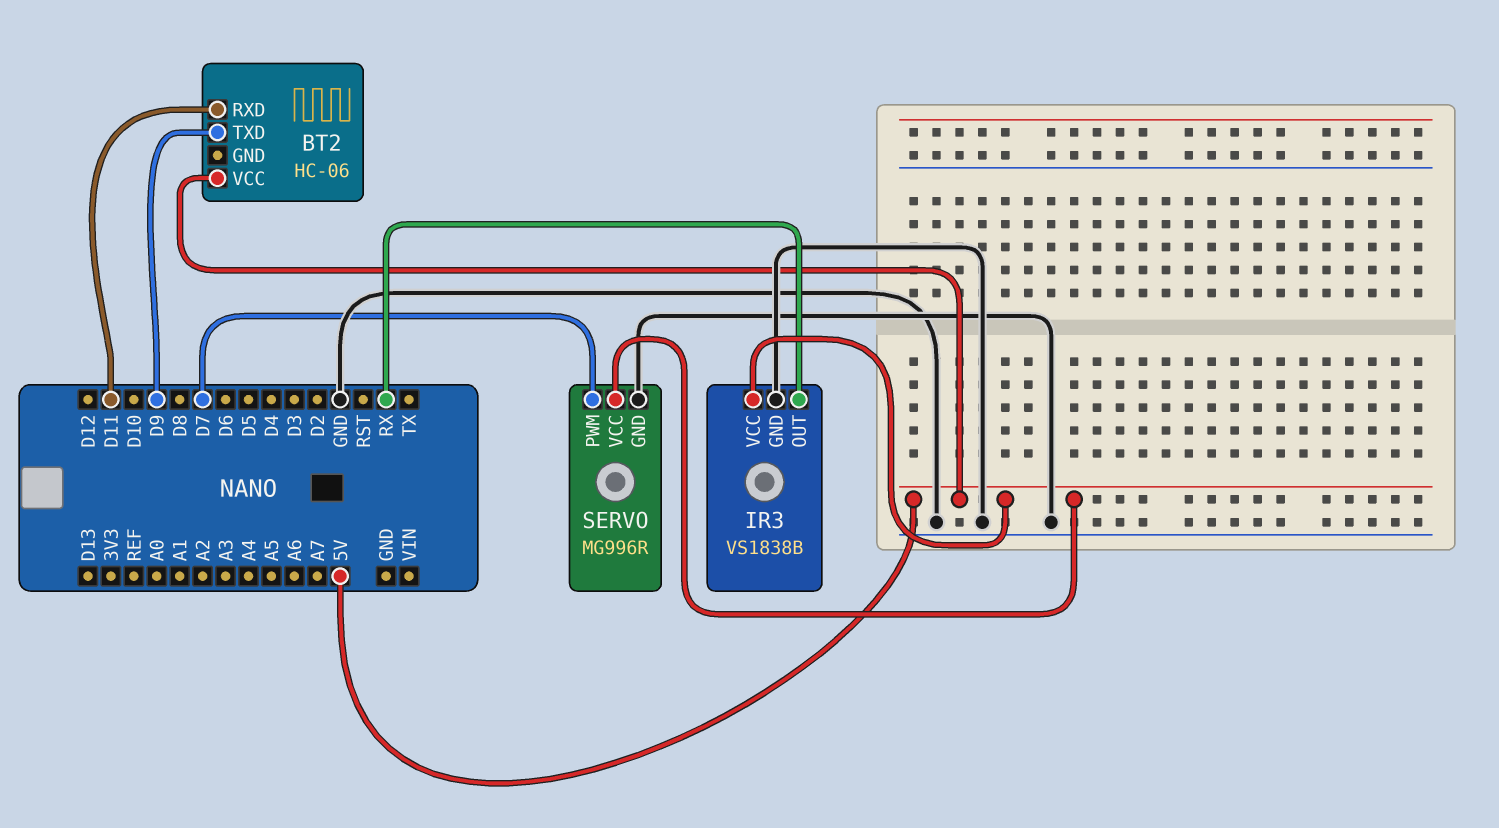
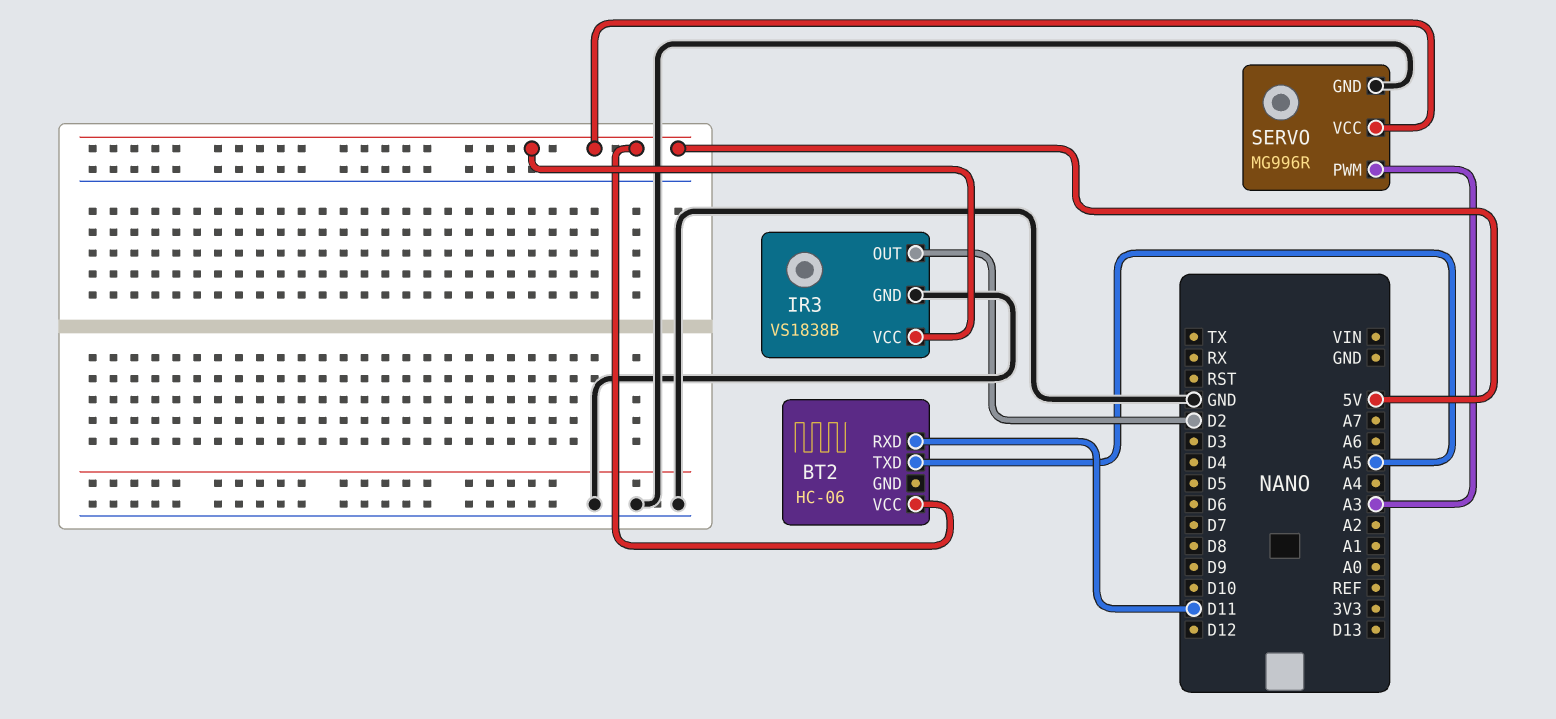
BT2 pin TXD: D9 -> A5
IR3 pin OUT: RX -> D2
SERVO pin PWM: D7 -> A3

